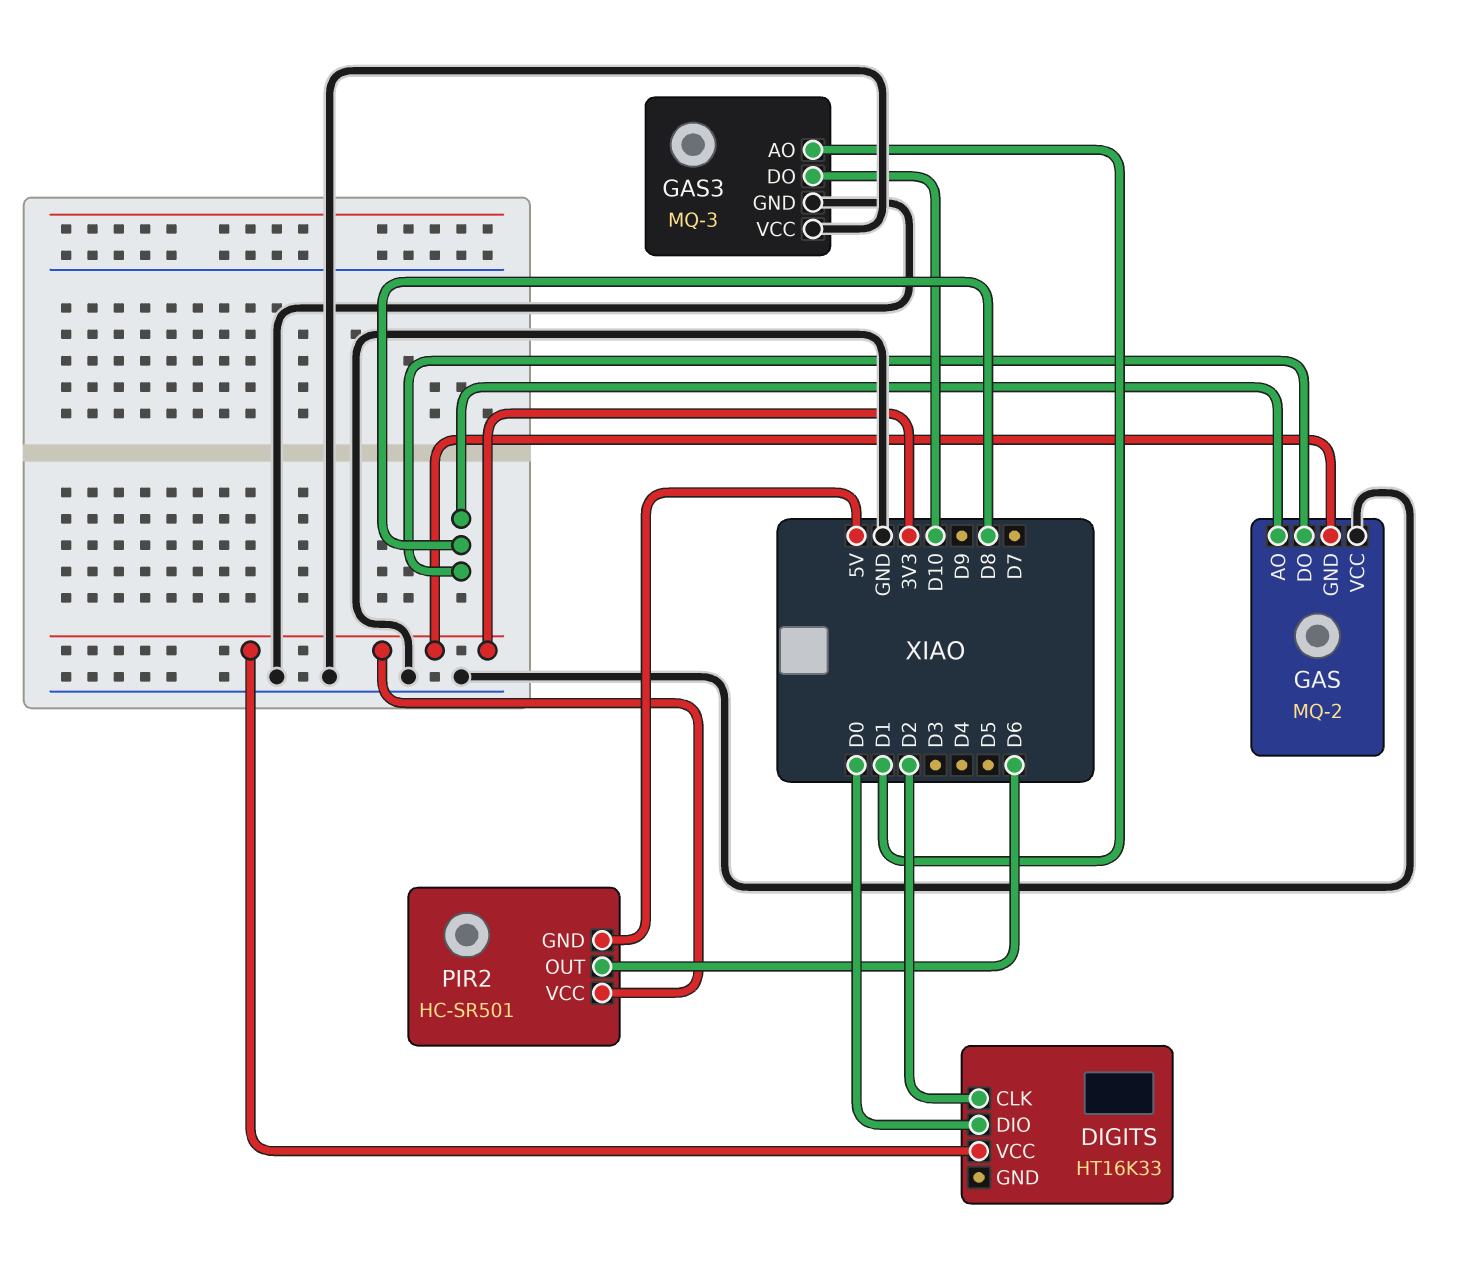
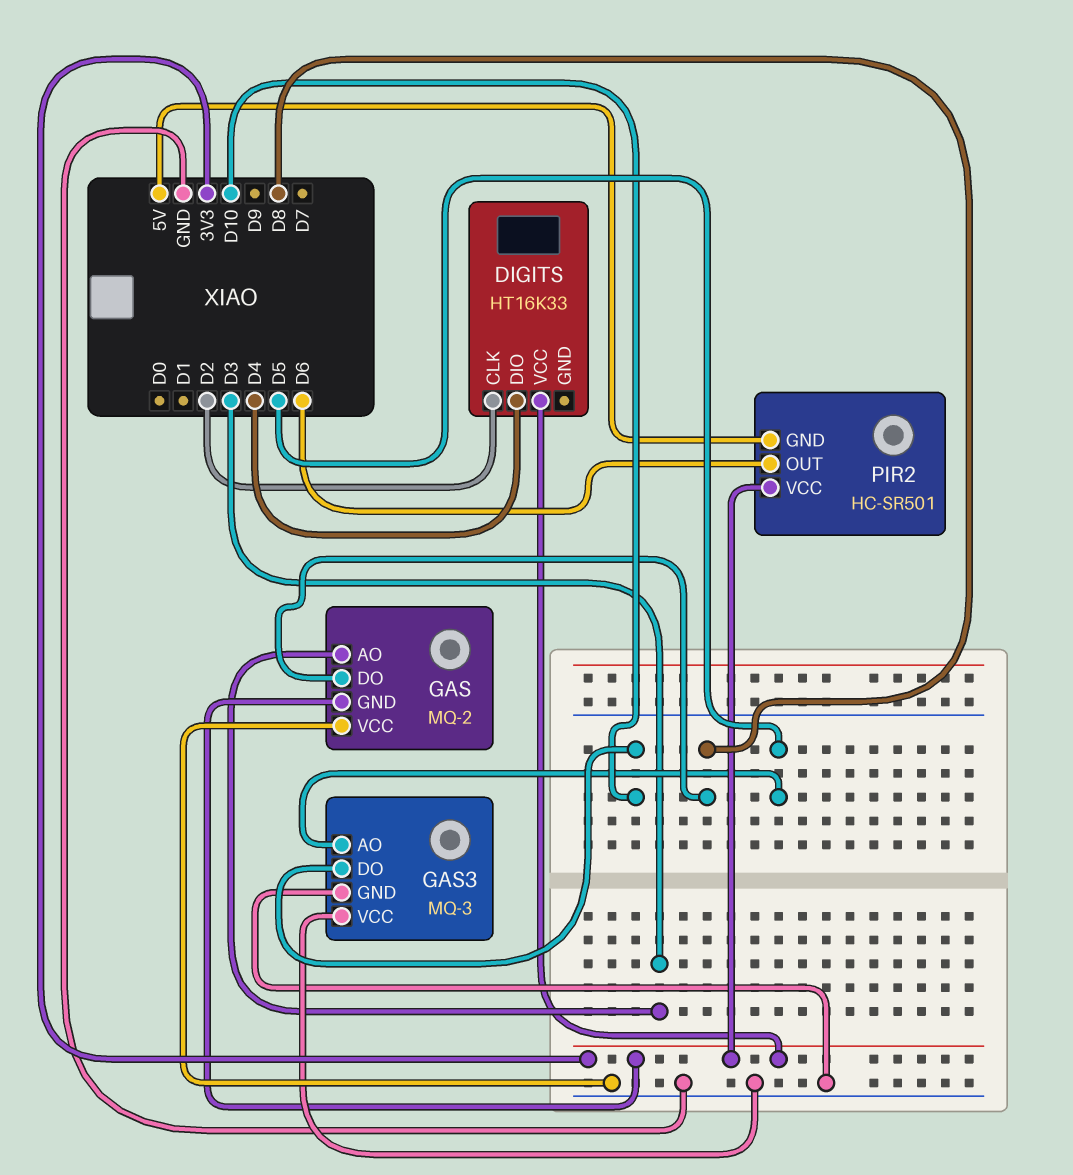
DIGITS pin DIO: D0 -> D4
GAS pin AO: D8 -> D3
GAS3 pin AO: D1 -> D5

